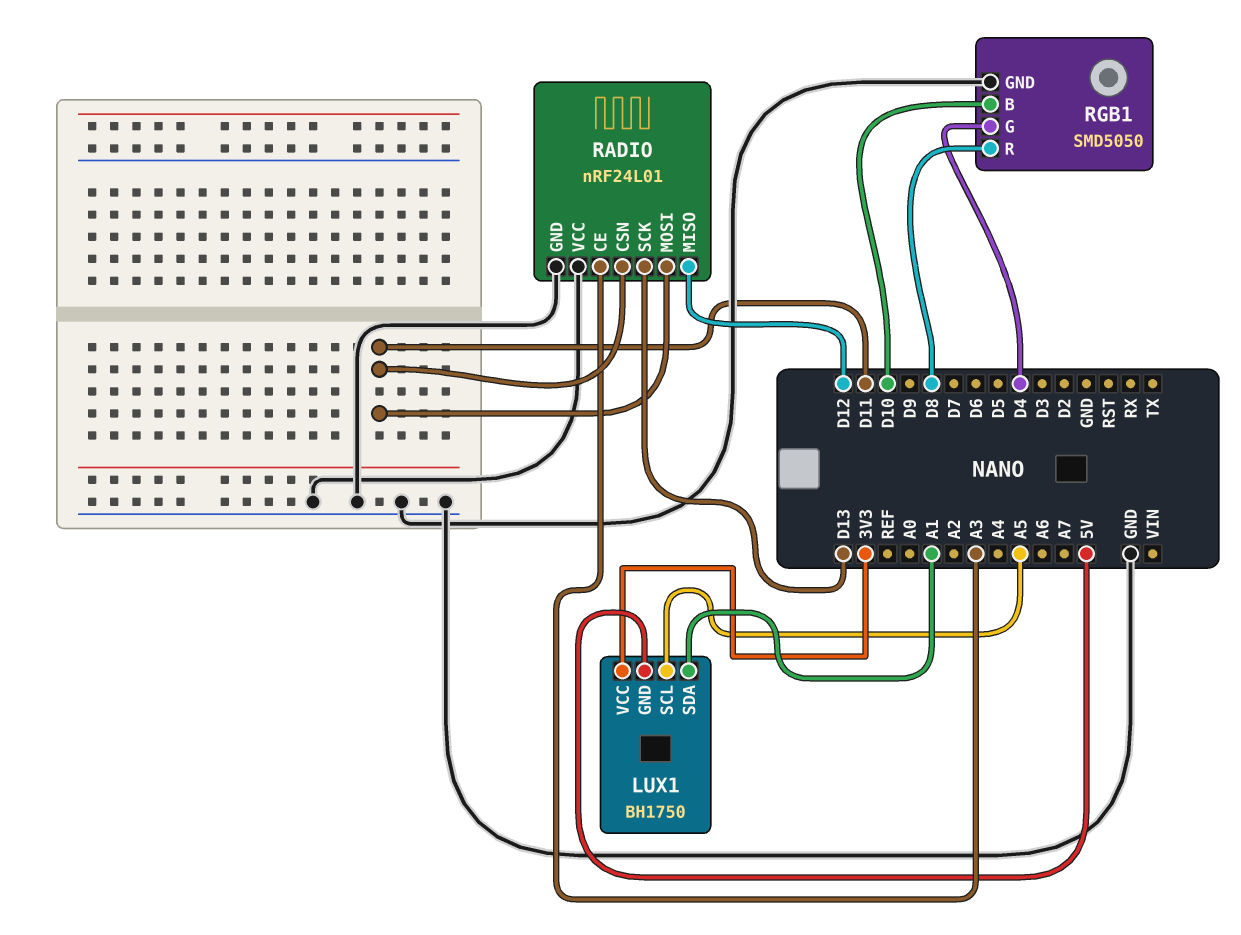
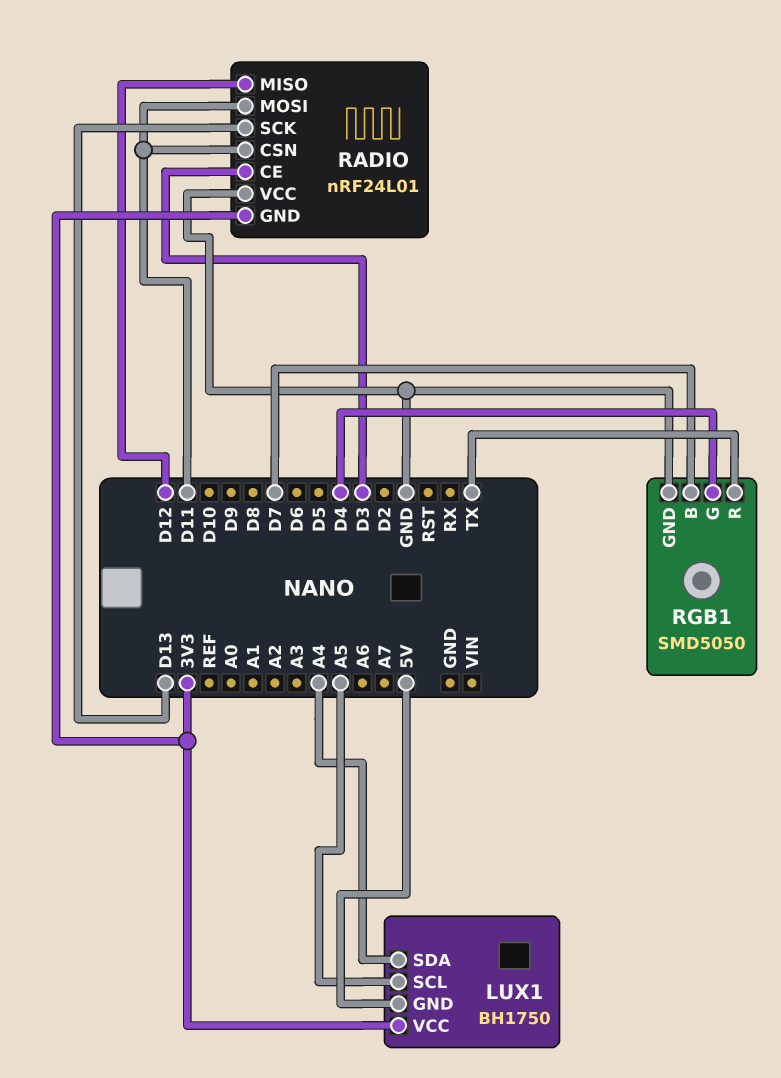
LUX1 pin SDA: A1 -> A4
RADIO pin CE: A3 -> D3
RADIO pin GND: GND -> 3V3
RGB1 pin B: D10 -> D7
RGB1 pin R: D8 -> TX

